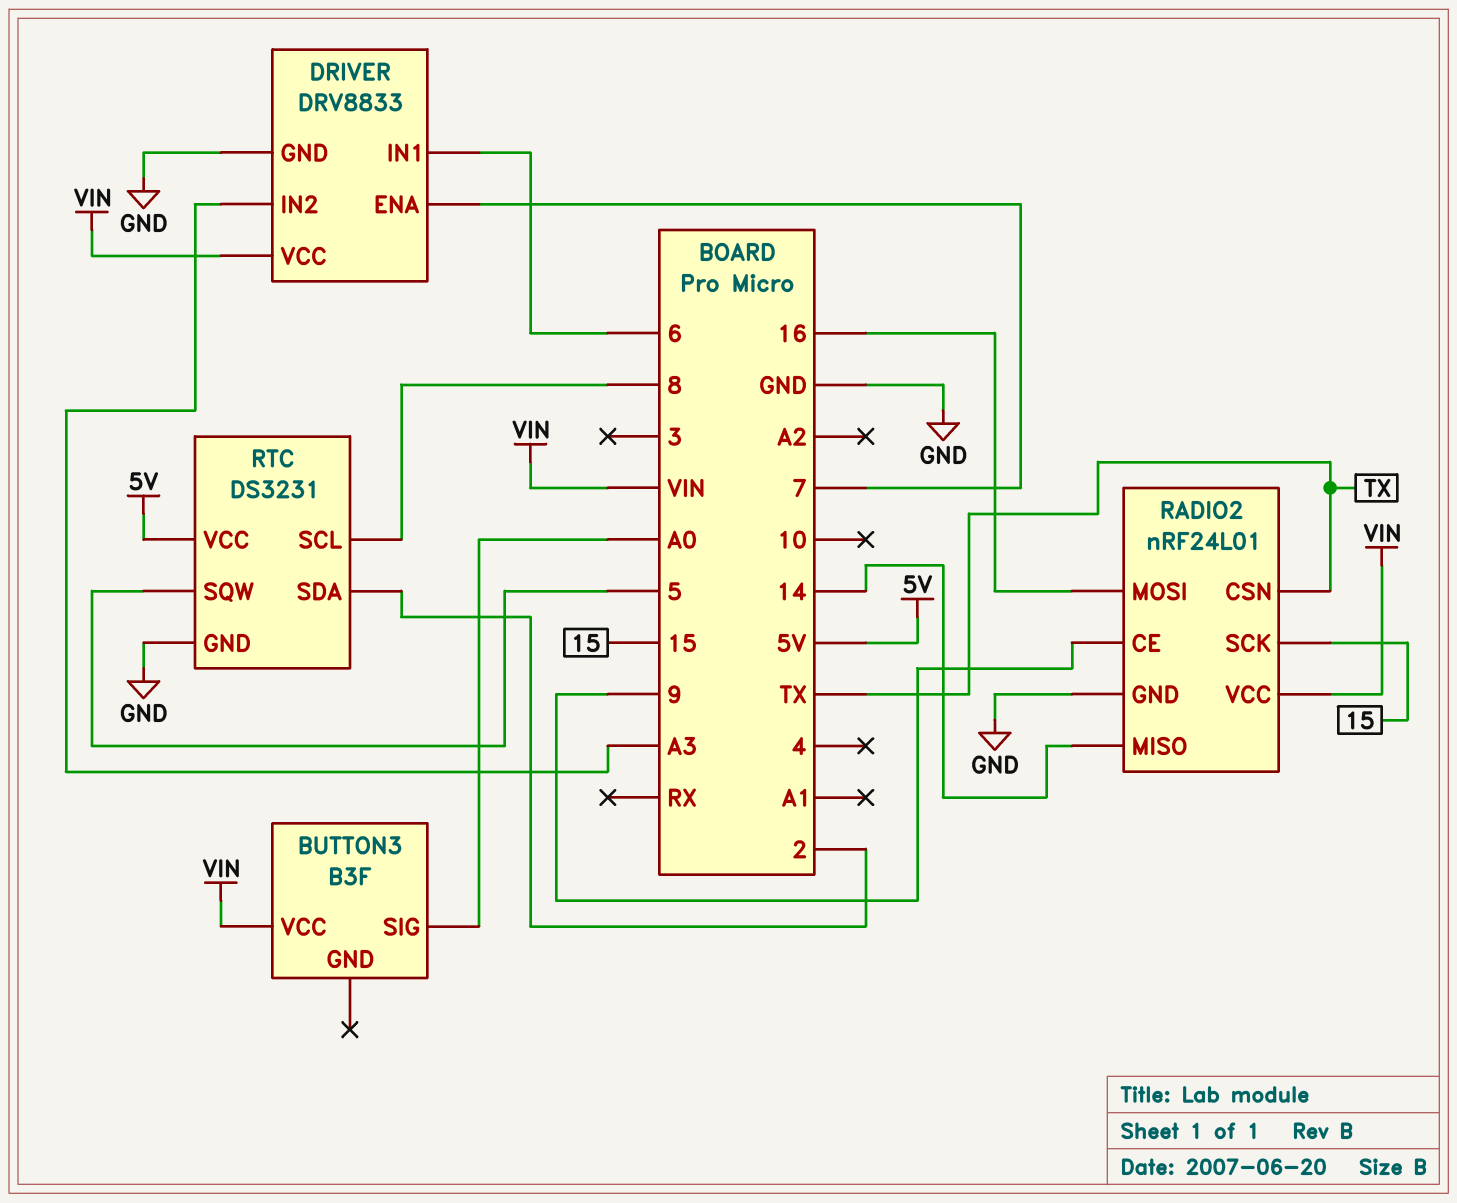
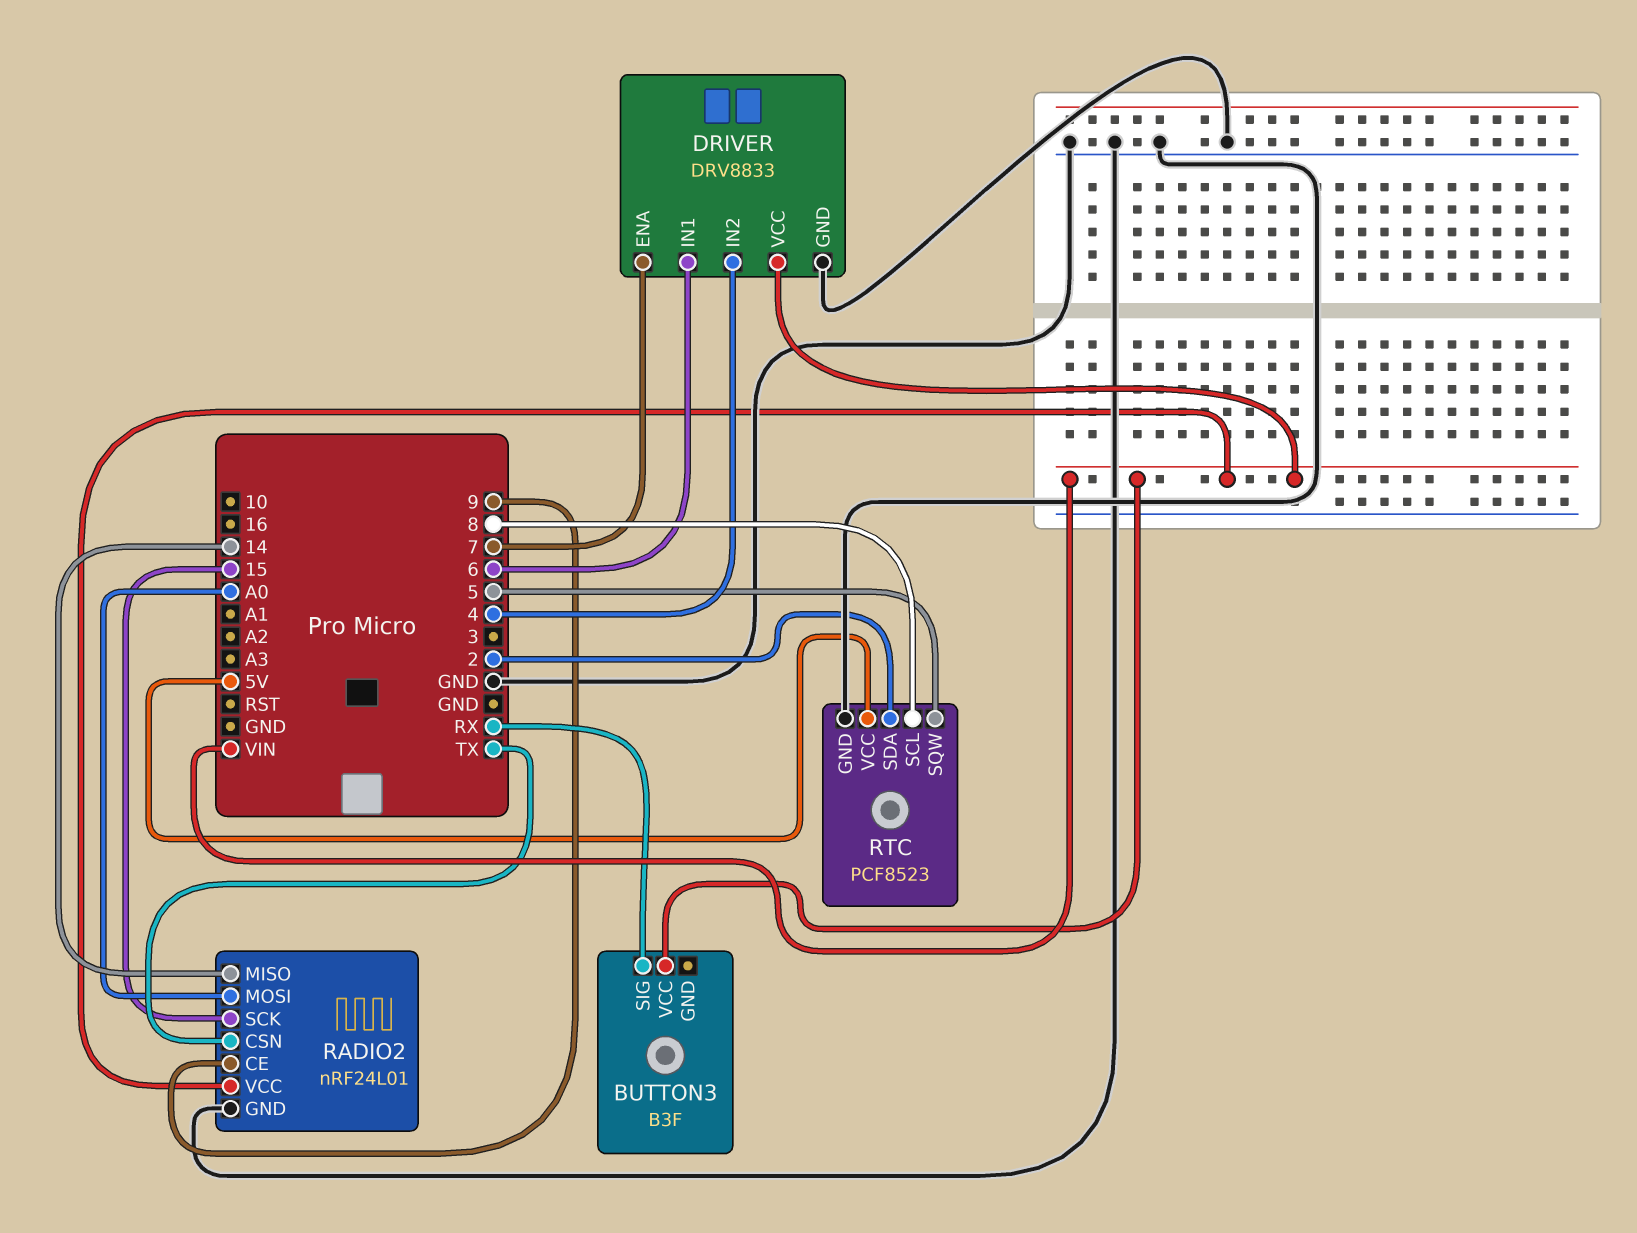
BUTTON3 pin SIG: A0 -> RX
DRIVER pin IN2: A3 -> 4
RADIO2 pin MOSI: 16 -> A0
RTC: DS3231 -> PCF8523

